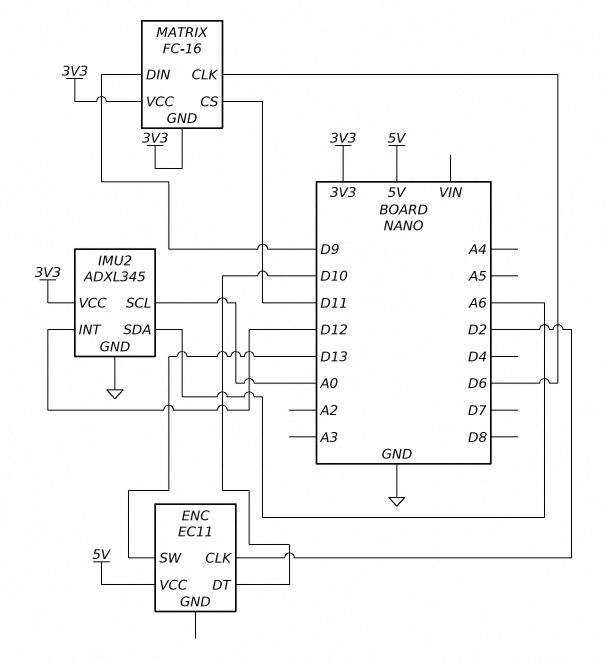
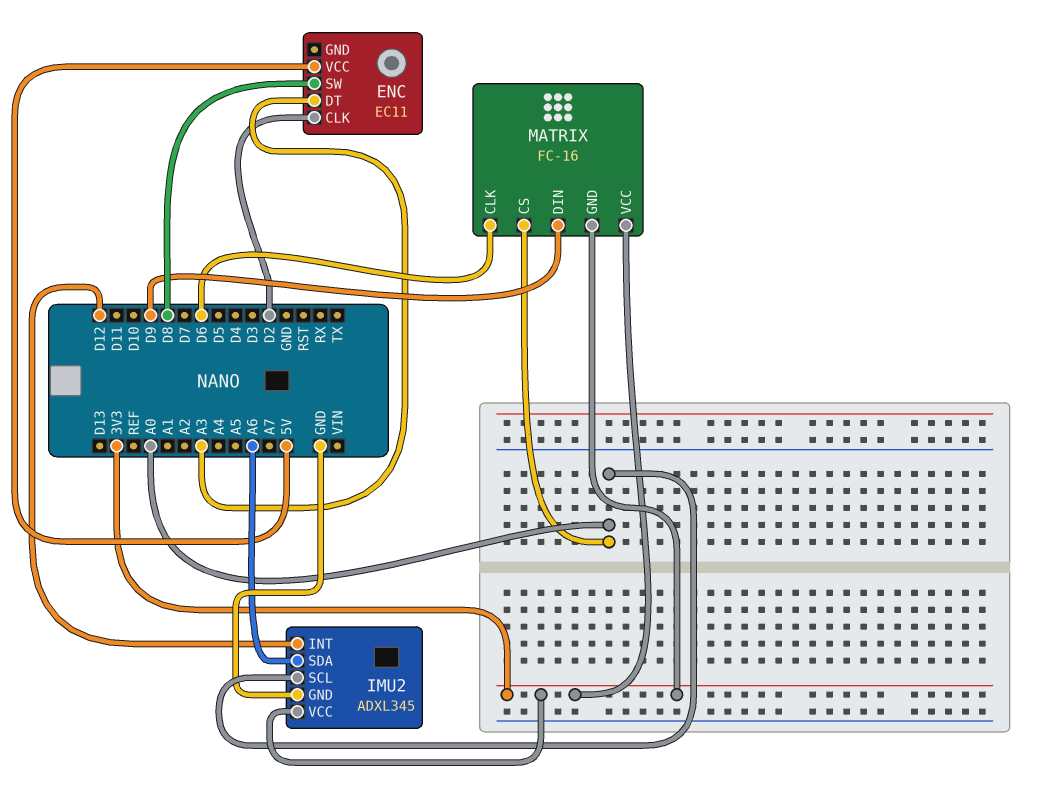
ENC pin DT: D10 -> A3
ENC pin SW: D13 -> D8
MATRIX pin CS: D11 -> A0

